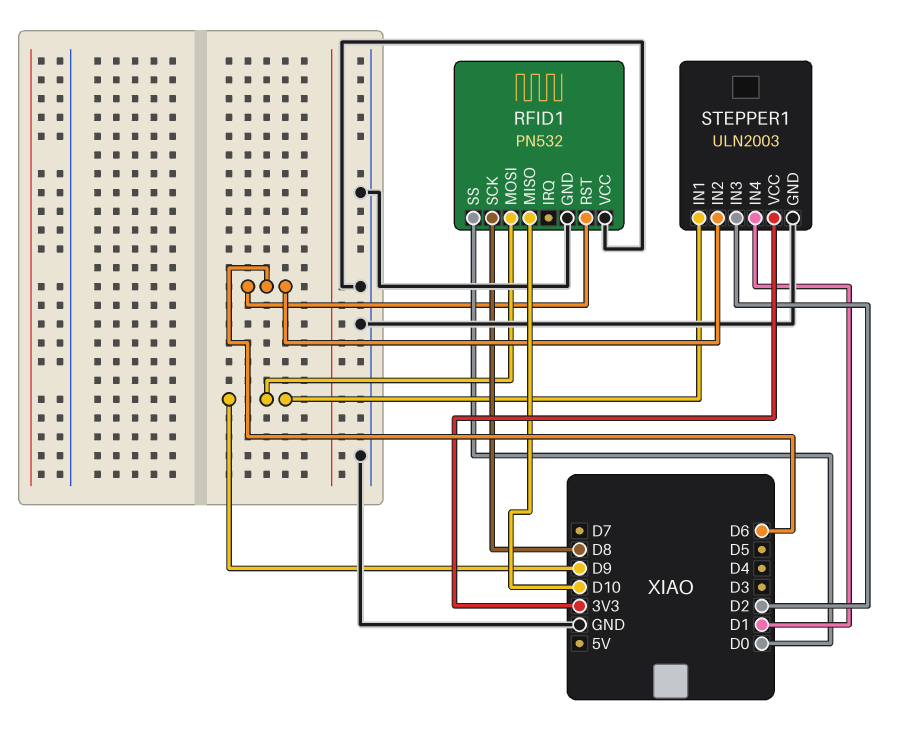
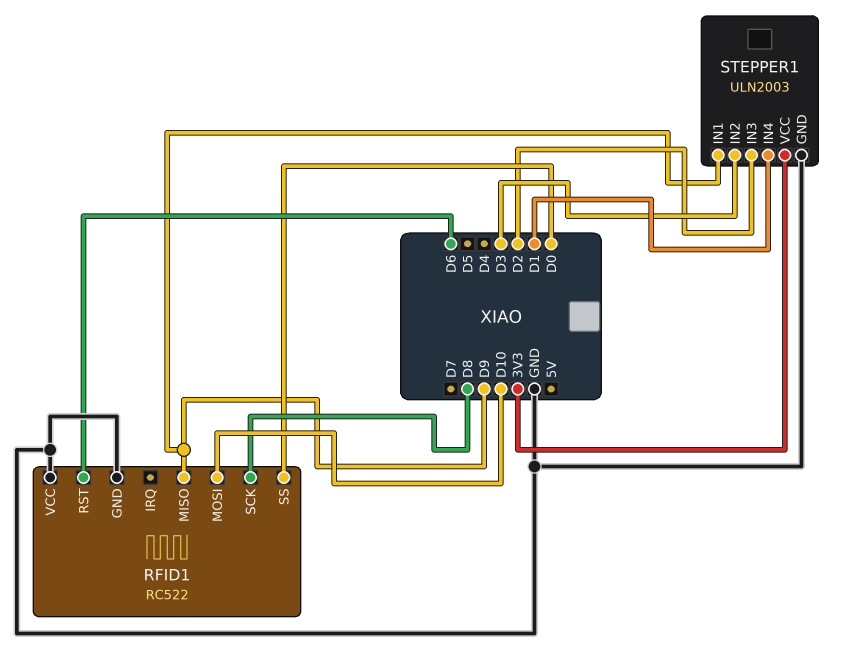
RFID1: PN532 -> RC522
RFID1 pin MISO: D10 -> D9
RFID1 pin MOSI: D9 -> D10
STEPPER1 pin IN2: D6 -> D3

